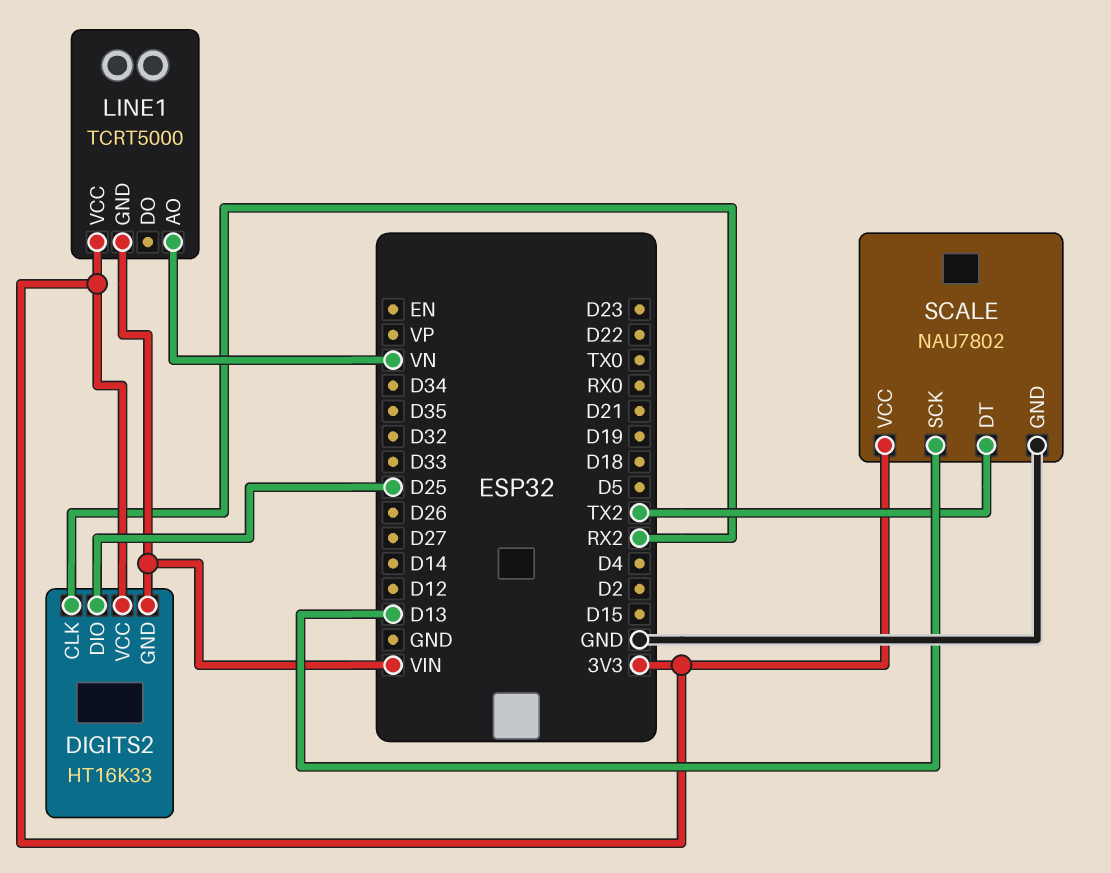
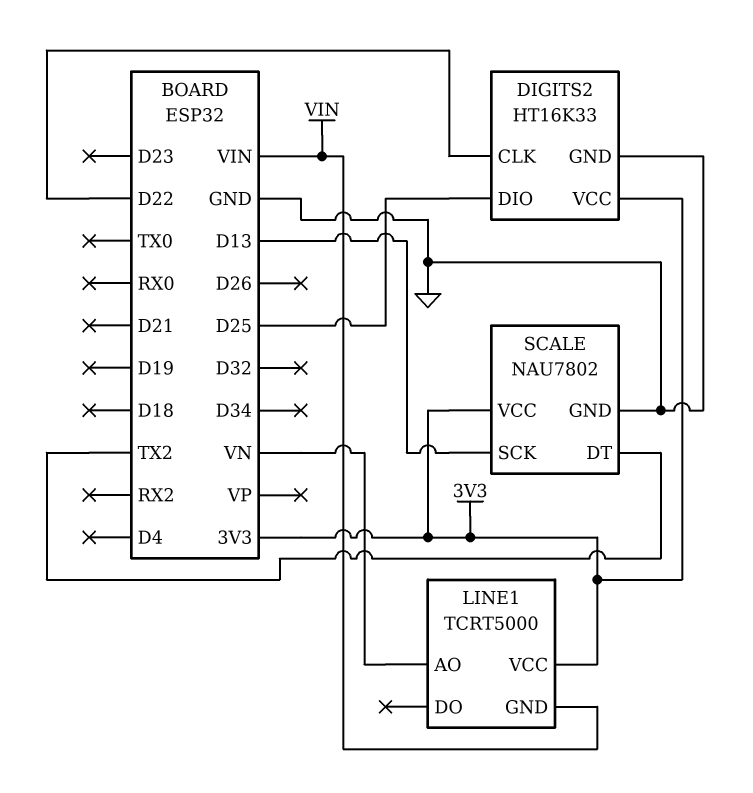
DIGITS2 pin CLK: RX2 -> D22
DIGITS2 pin GND: VIN -> GND

